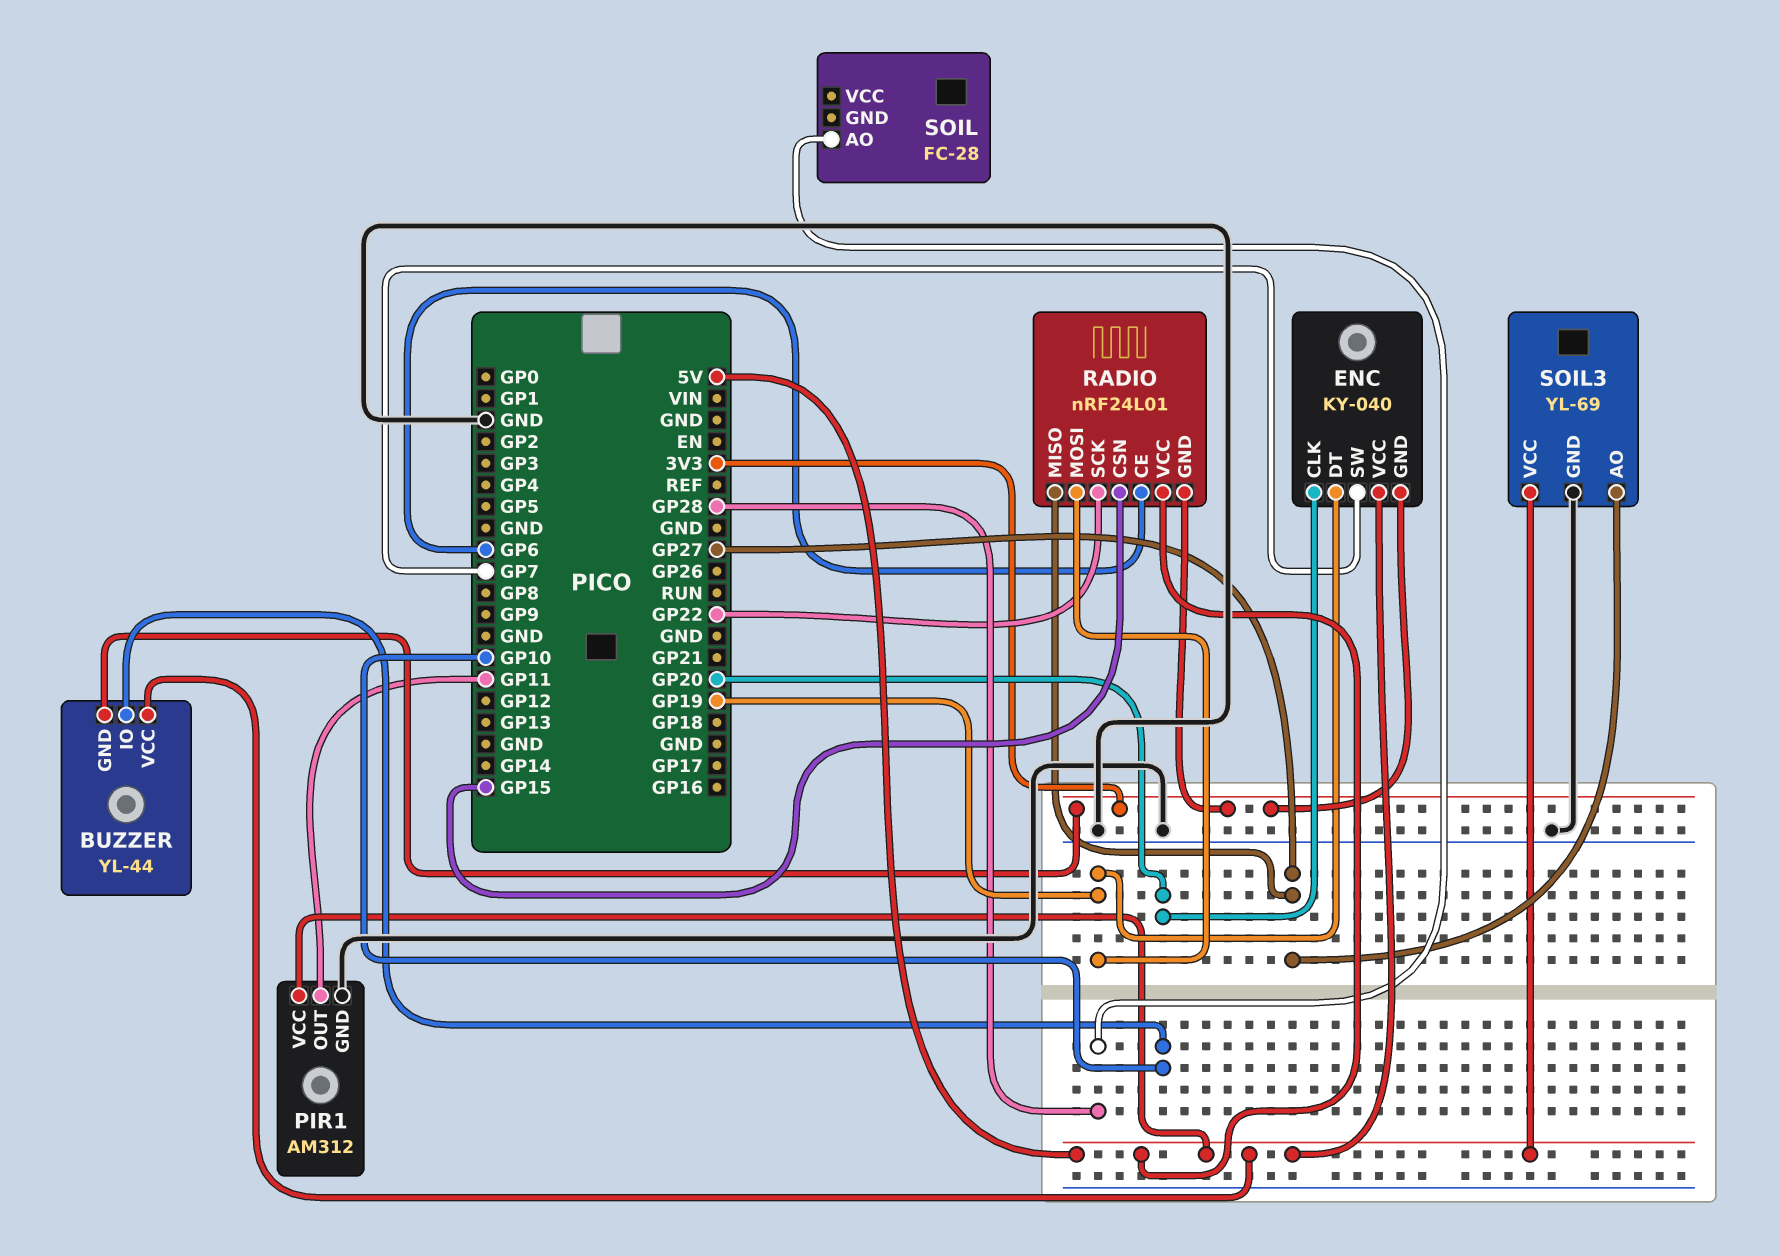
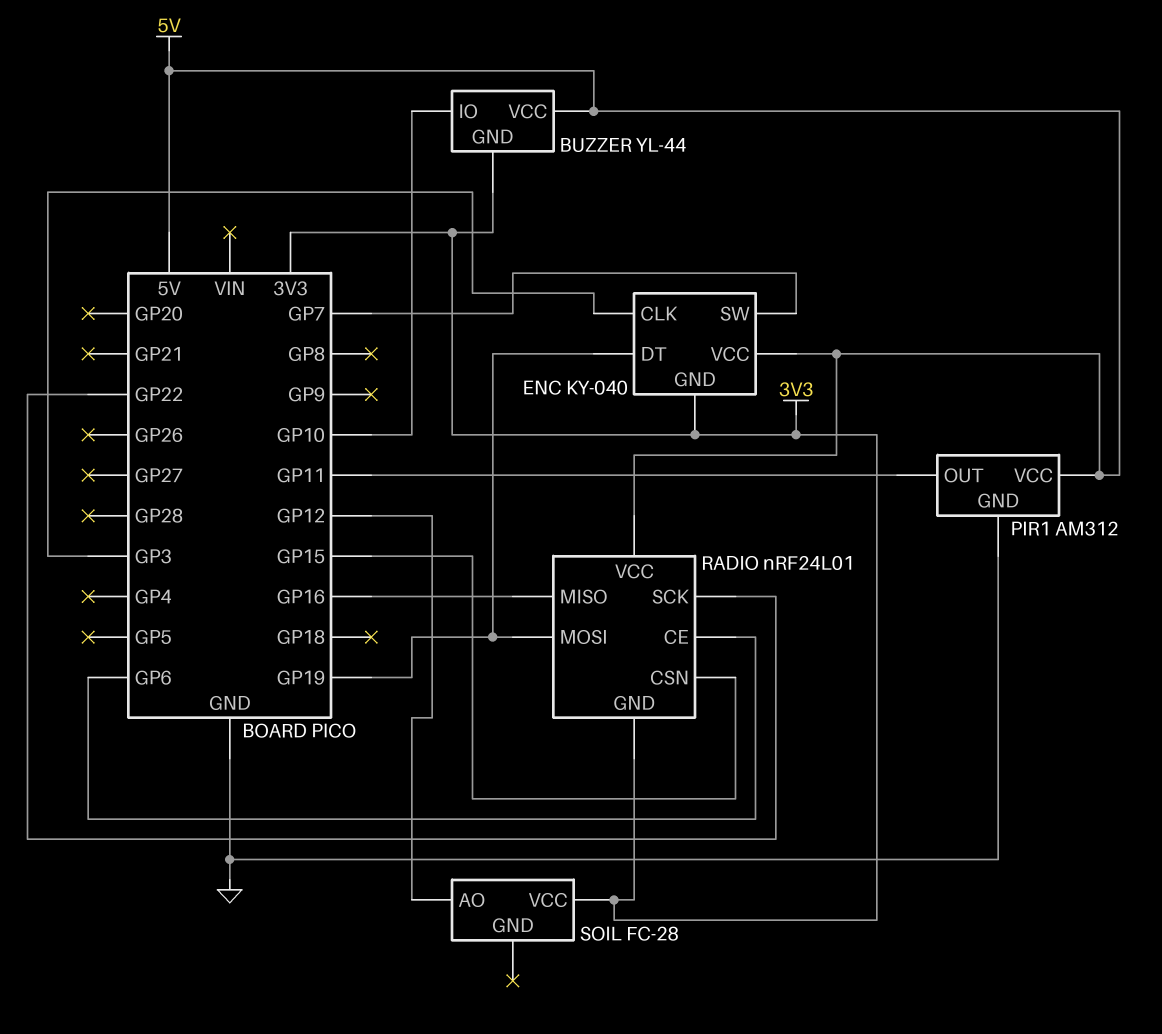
ENC pin CLK: GP20 -> GP3
RADIO pin MISO: GP27 -> GP16
SOIL pin AO: GP28 -> GP12
SOIL pin VCC: none -> 3V3
SOIL3: YL-69 -> none
SOIL3 pin AO: GP27 -> none
SOIL3 pin GND: GND -> none
SOIL3 pin VCC: 5V -> none

